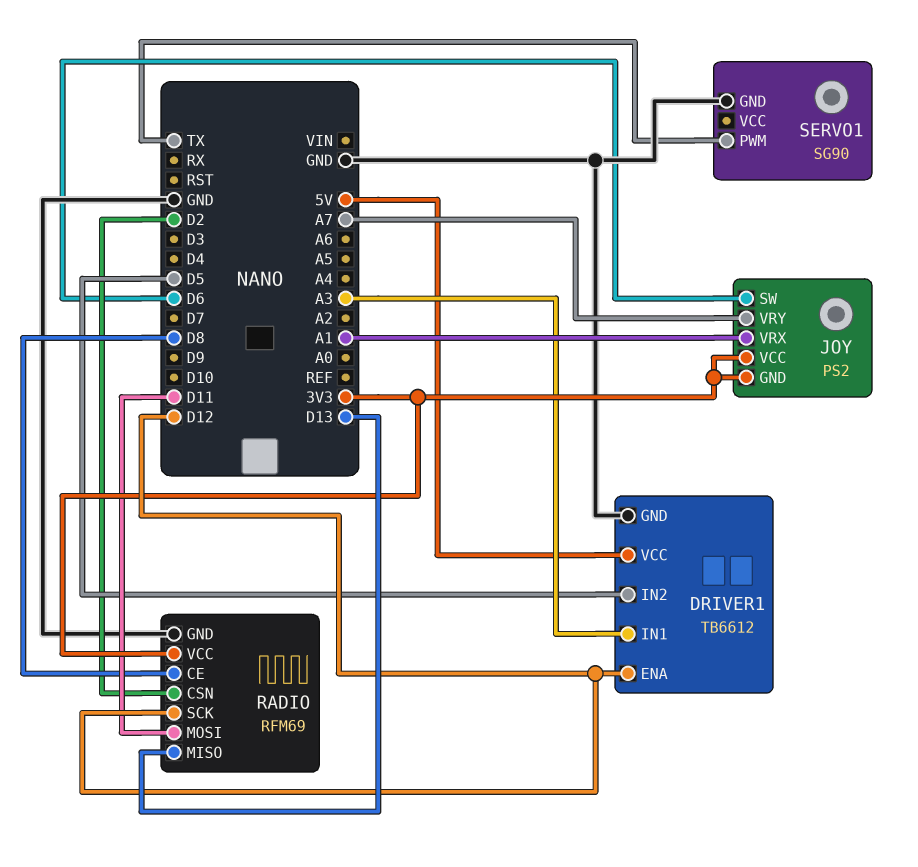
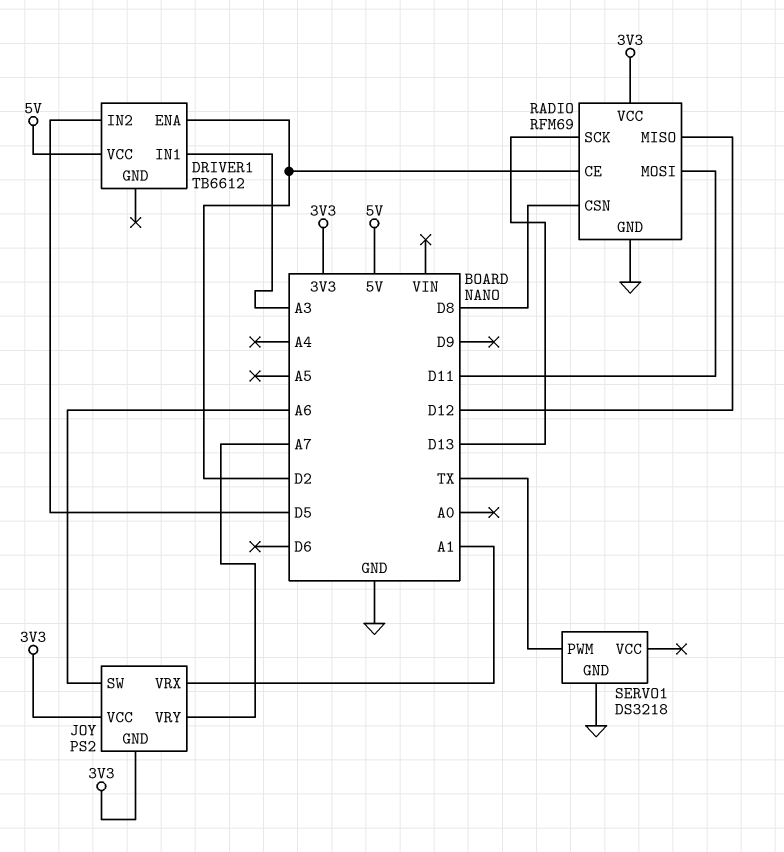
DRIVER1 pin ENA: D12 -> D2
DRIVER1 pin GND: GND -> none
JOY pin SW: D6 -> A6
RADIO pin CE: D8 -> D2
RADIO pin CSN: D2 -> D8
RADIO pin MISO: D13 -> D12
RADIO pin SCK: D12 -> D13
SERVO1: SG90 -> DS3218

